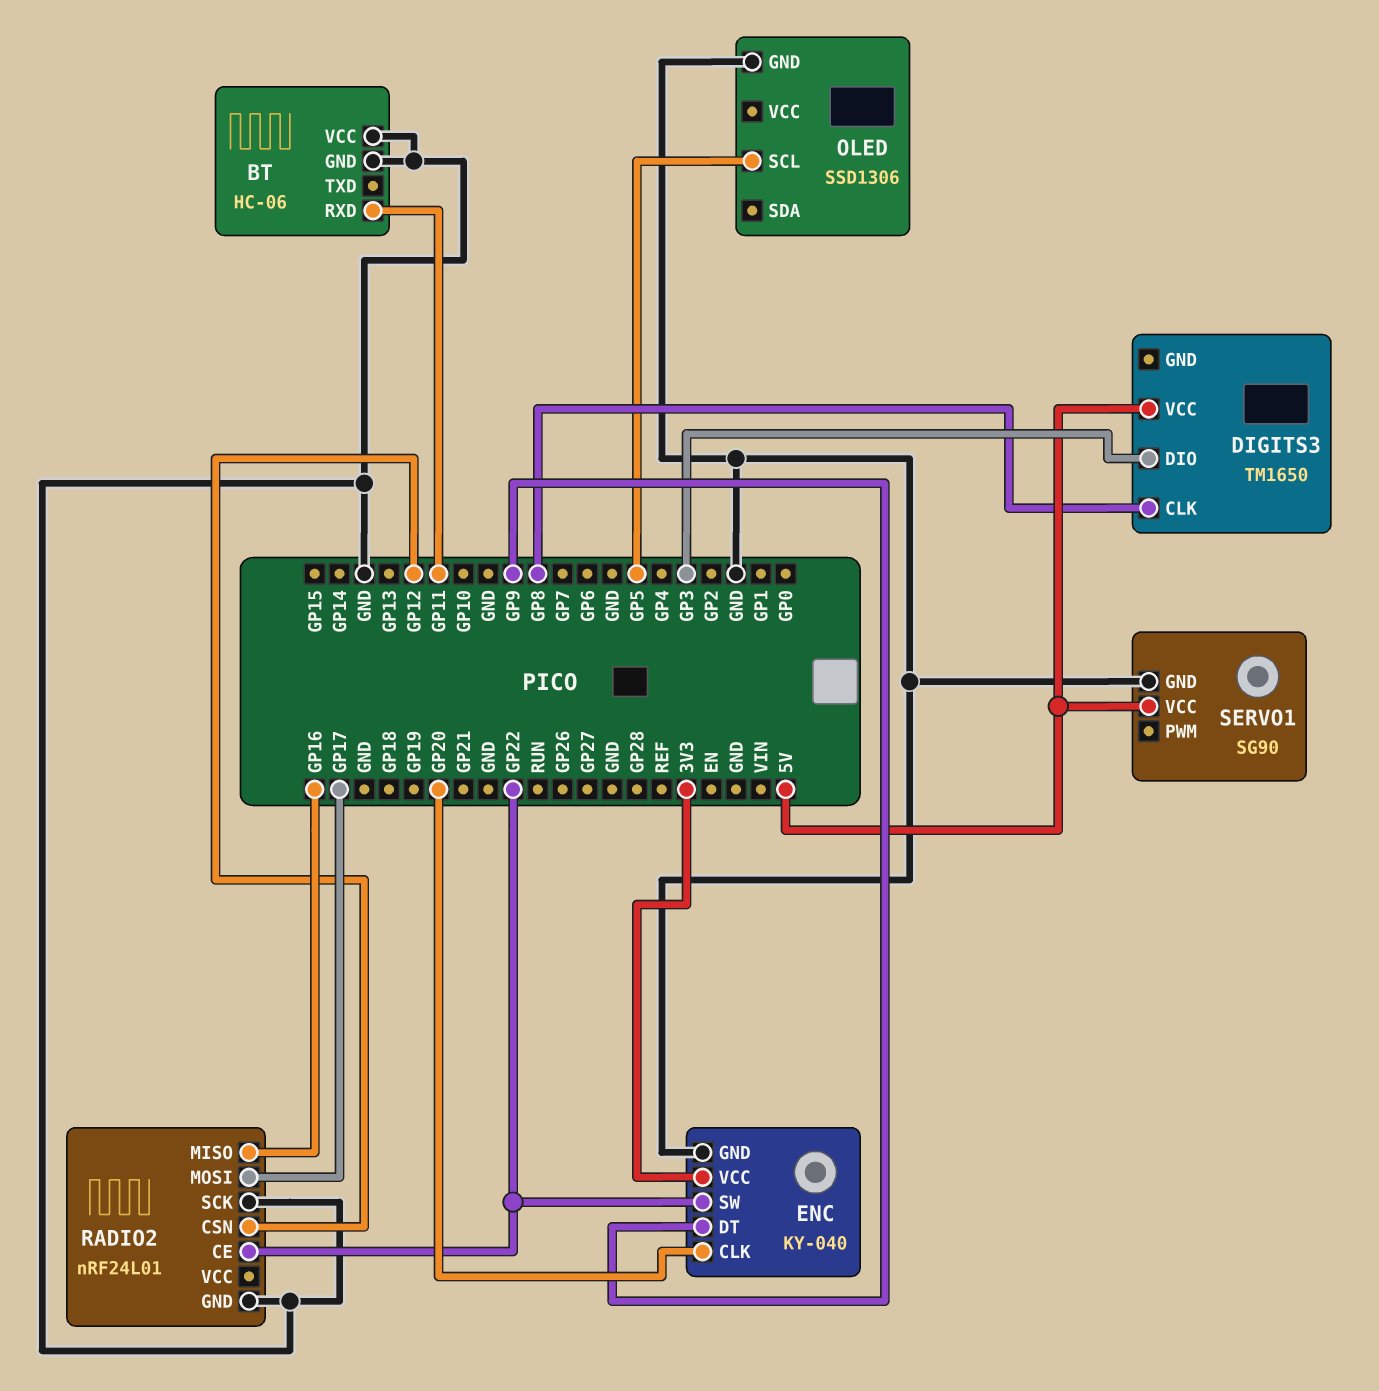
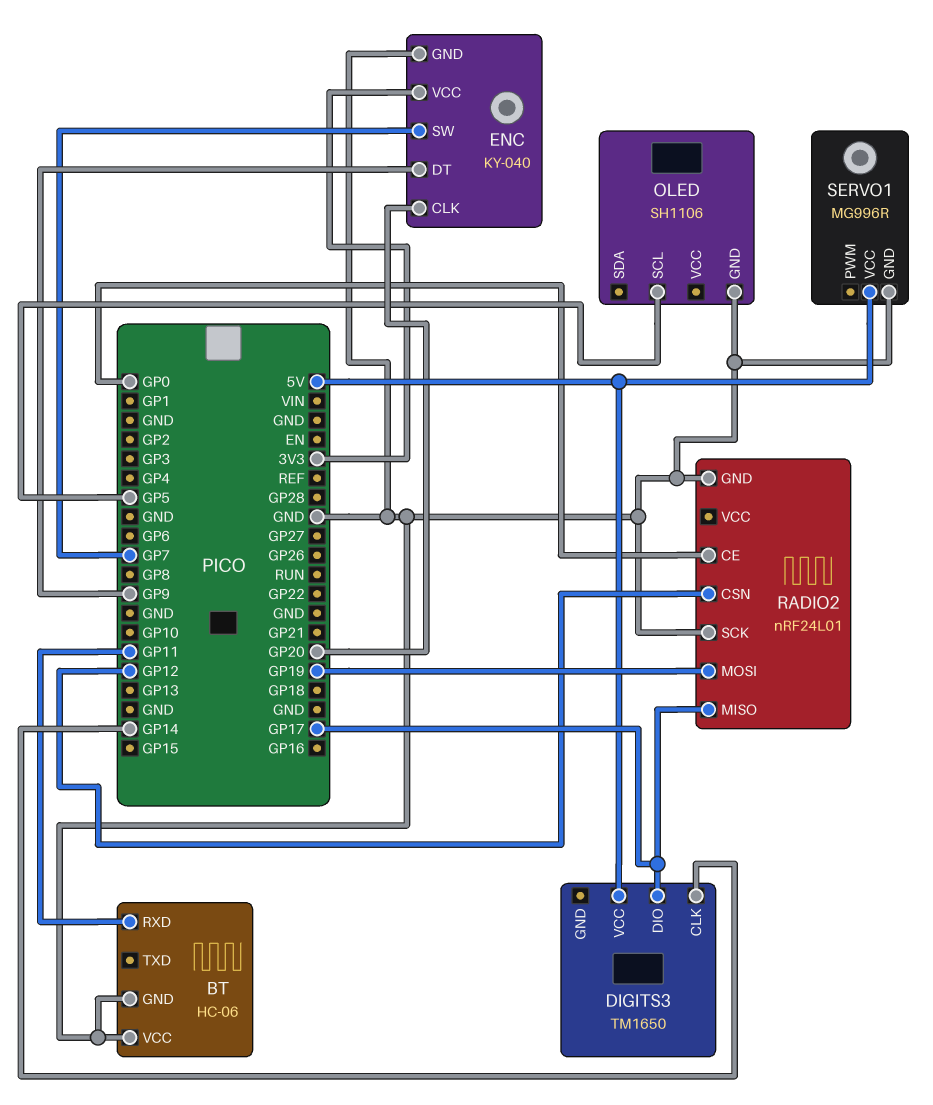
DIGITS3 pin CLK: GP8 -> GP14
DIGITS3 pin DIO: GP3 -> GP17
ENC pin SW: GP22 -> GP7
OLED: SSD1306 -> SH1106
RADIO2 pin CE: GP22 -> GP0
RADIO2 pin MISO: GP16 -> GP17
RADIO2 pin MOSI: GP17 -> GP19
SERVO1: SG90 -> MG996R

